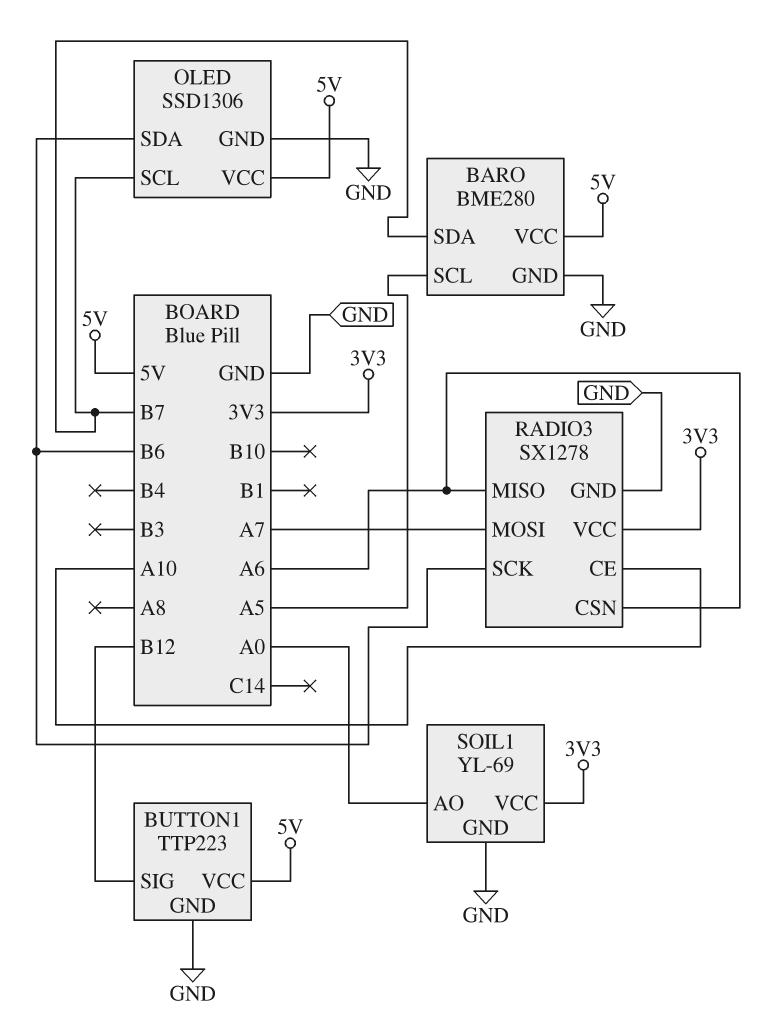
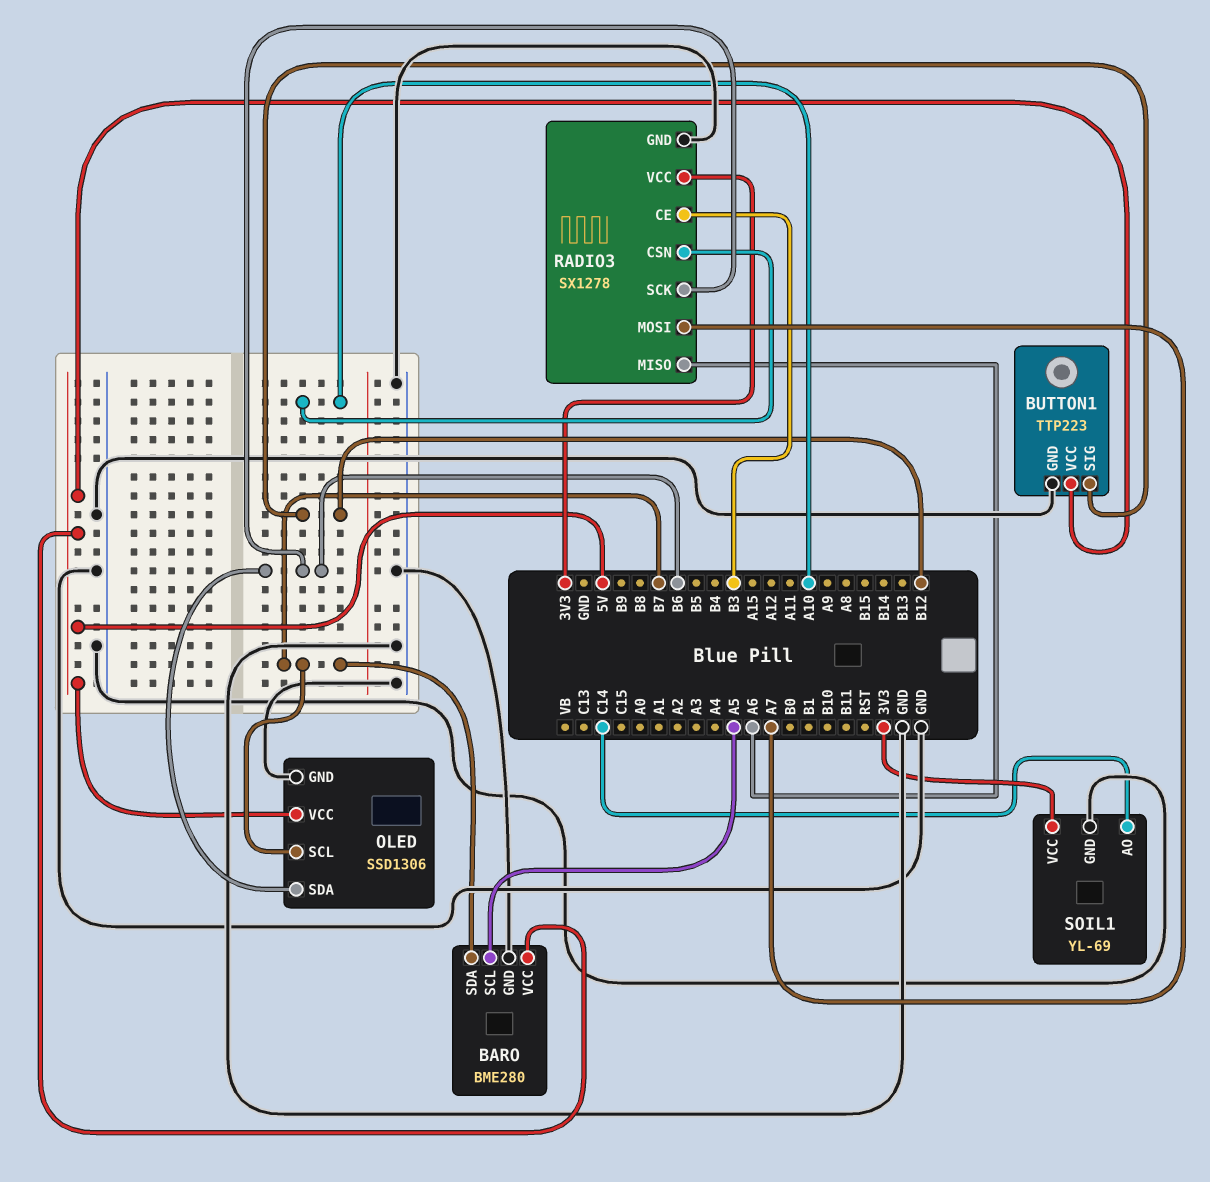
RADIO3 pin CE: A10 -> B3
RADIO3 pin CSN: A6 -> A10
SOIL1 pin AO: A0 -> C14

